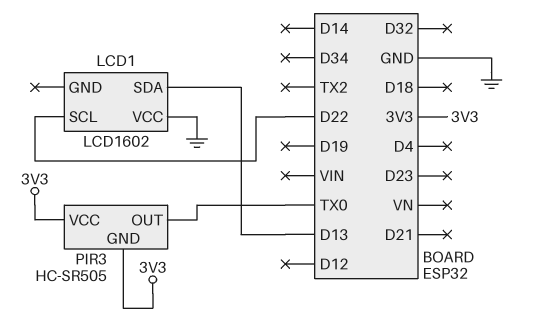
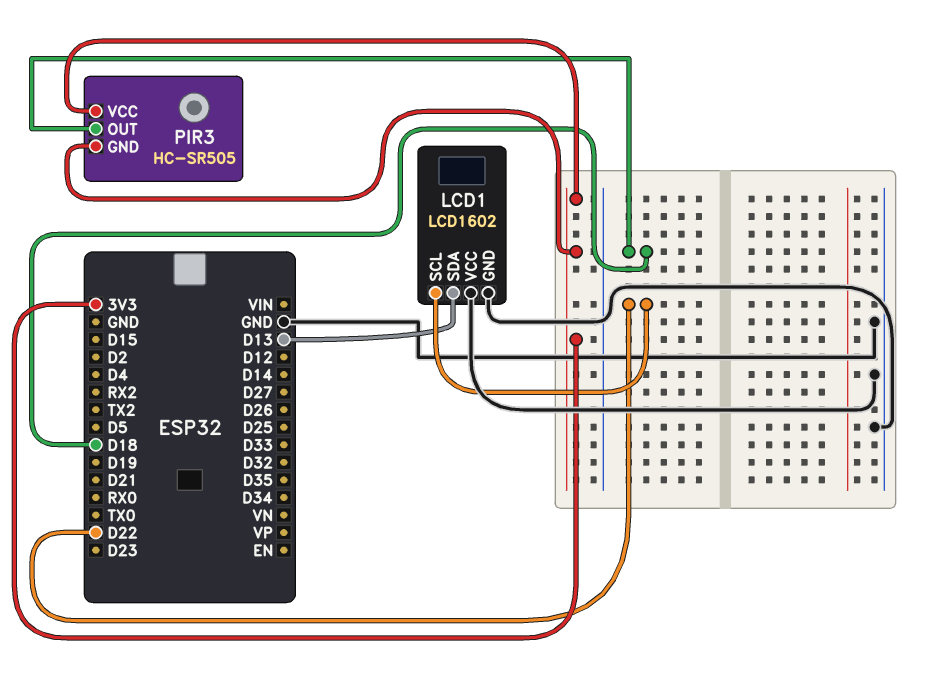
LCD1 pin GND: none -> GND
PIR3 pin OUT: TX0 -> D18

